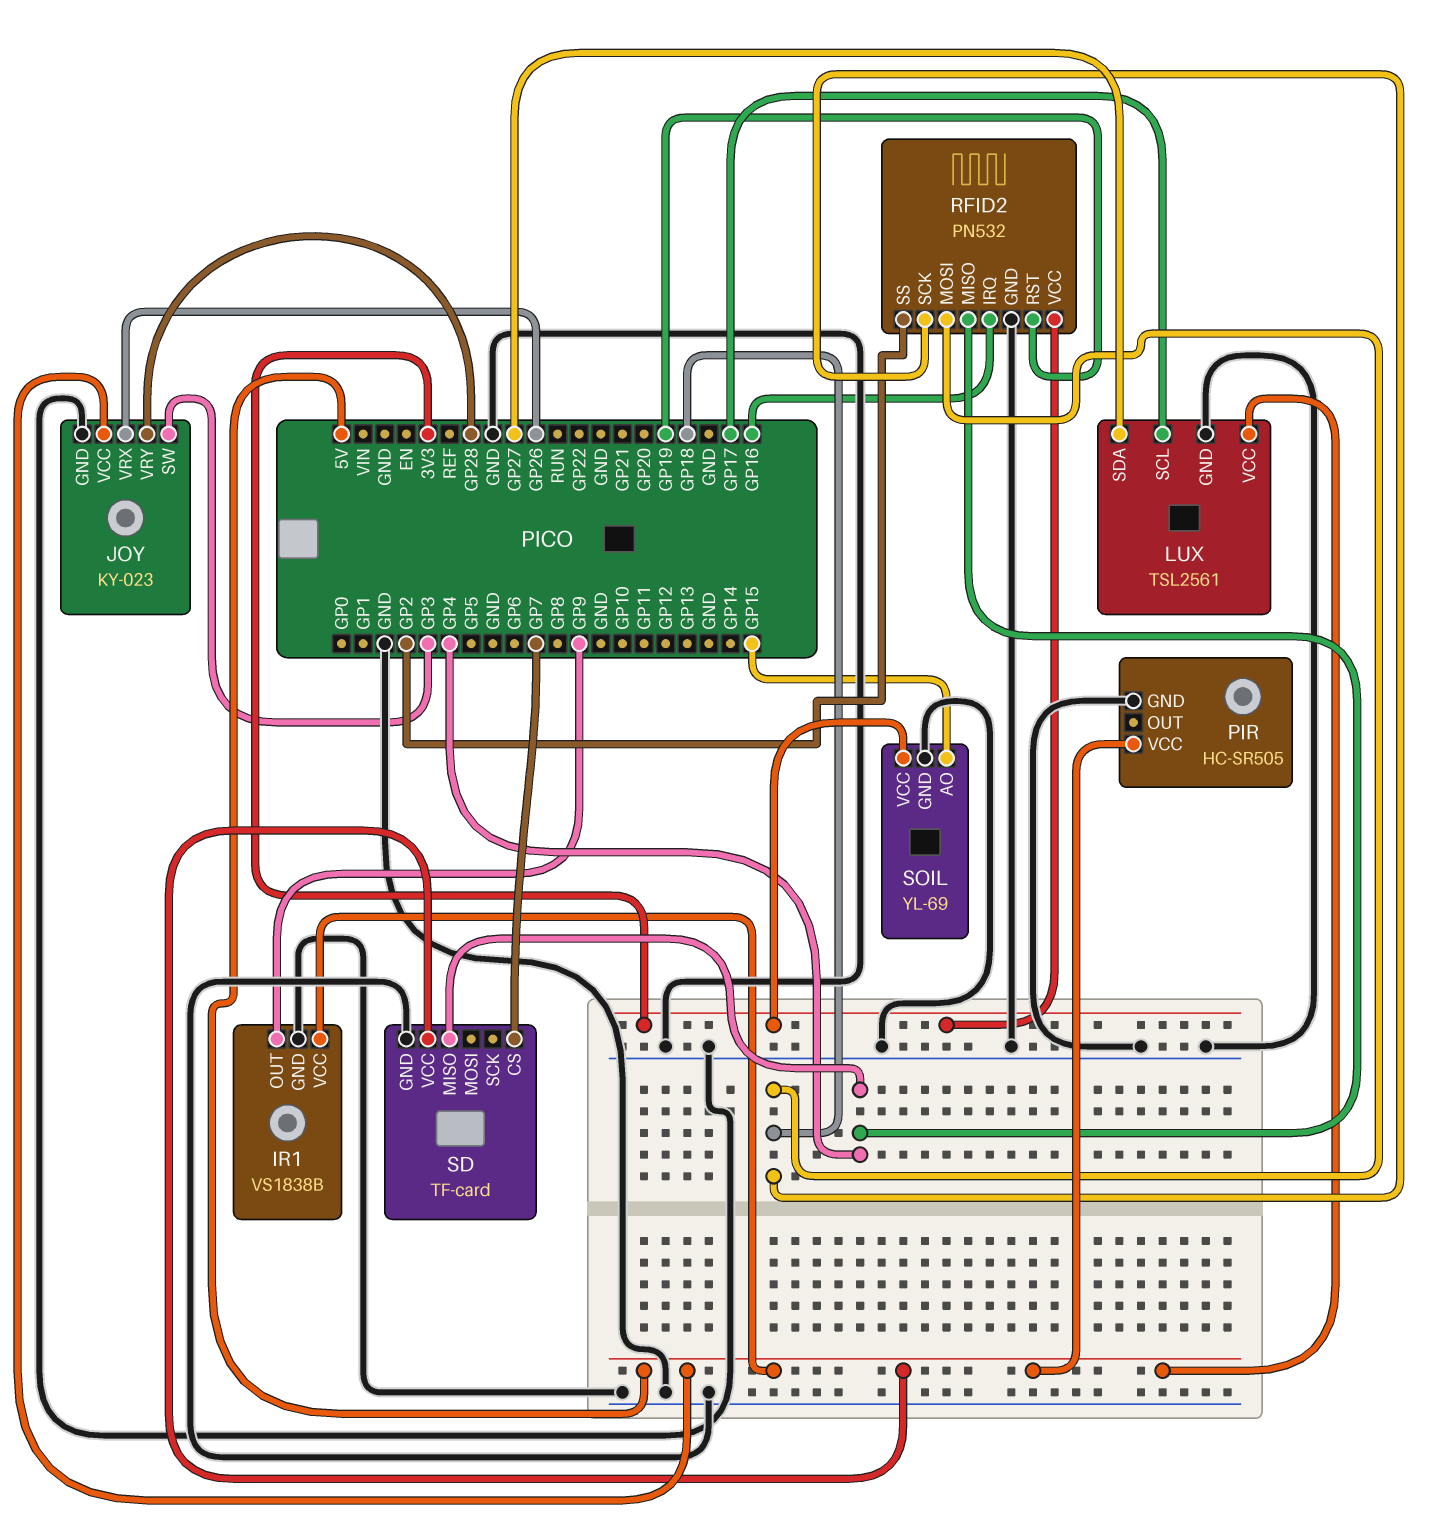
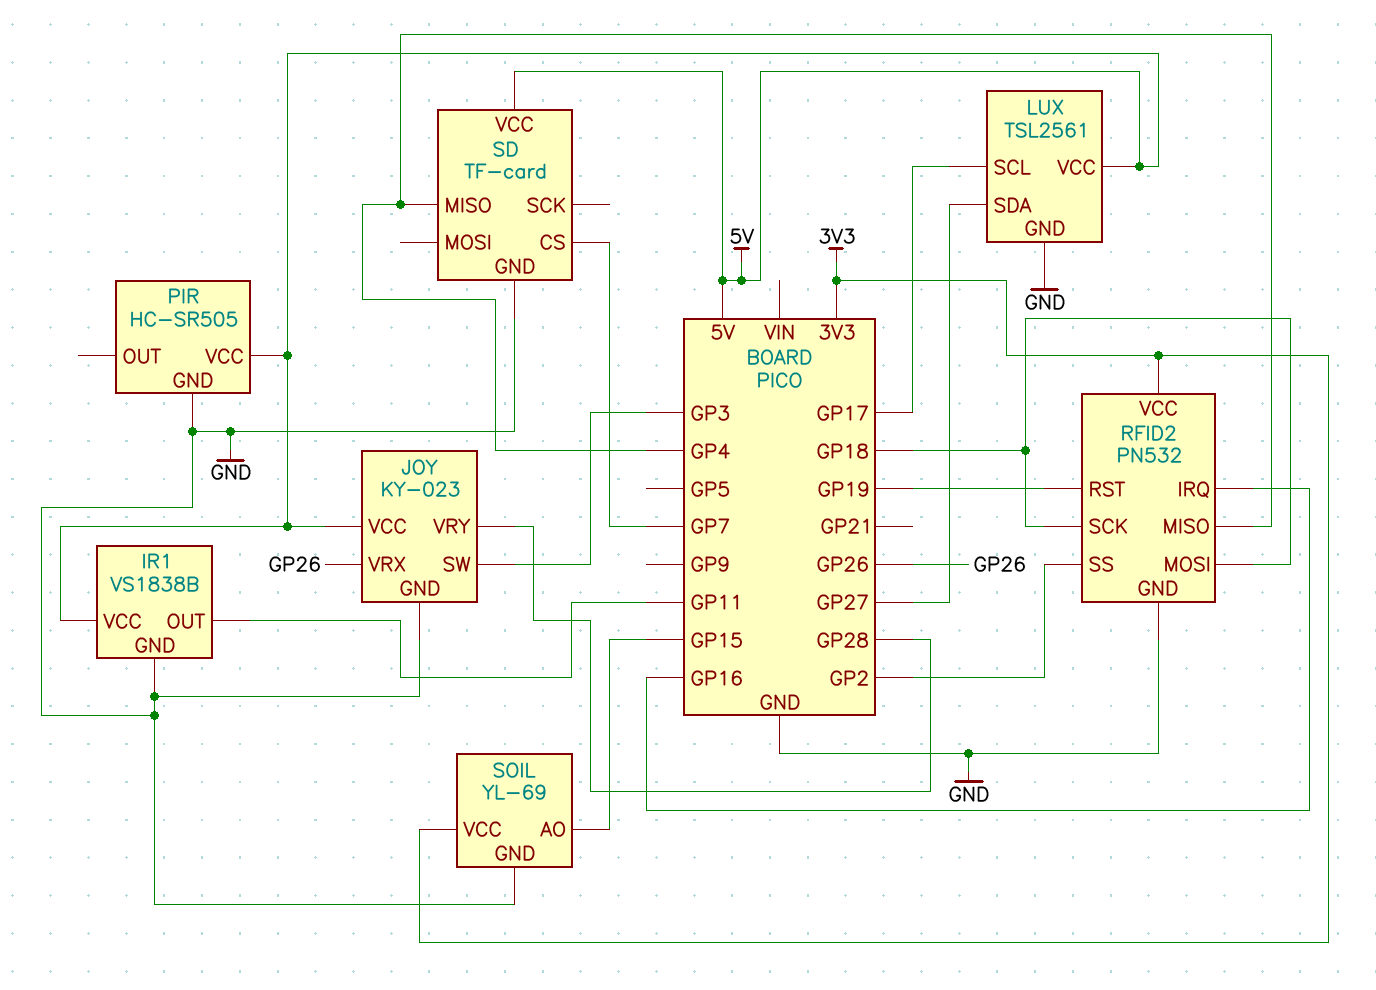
IR1 pin OUT: GP9 -> GP11

